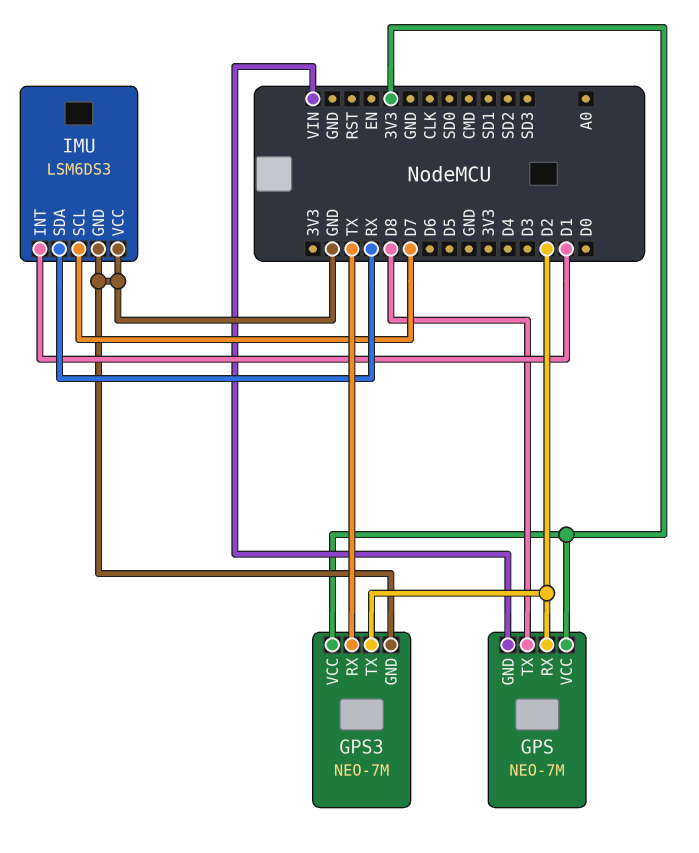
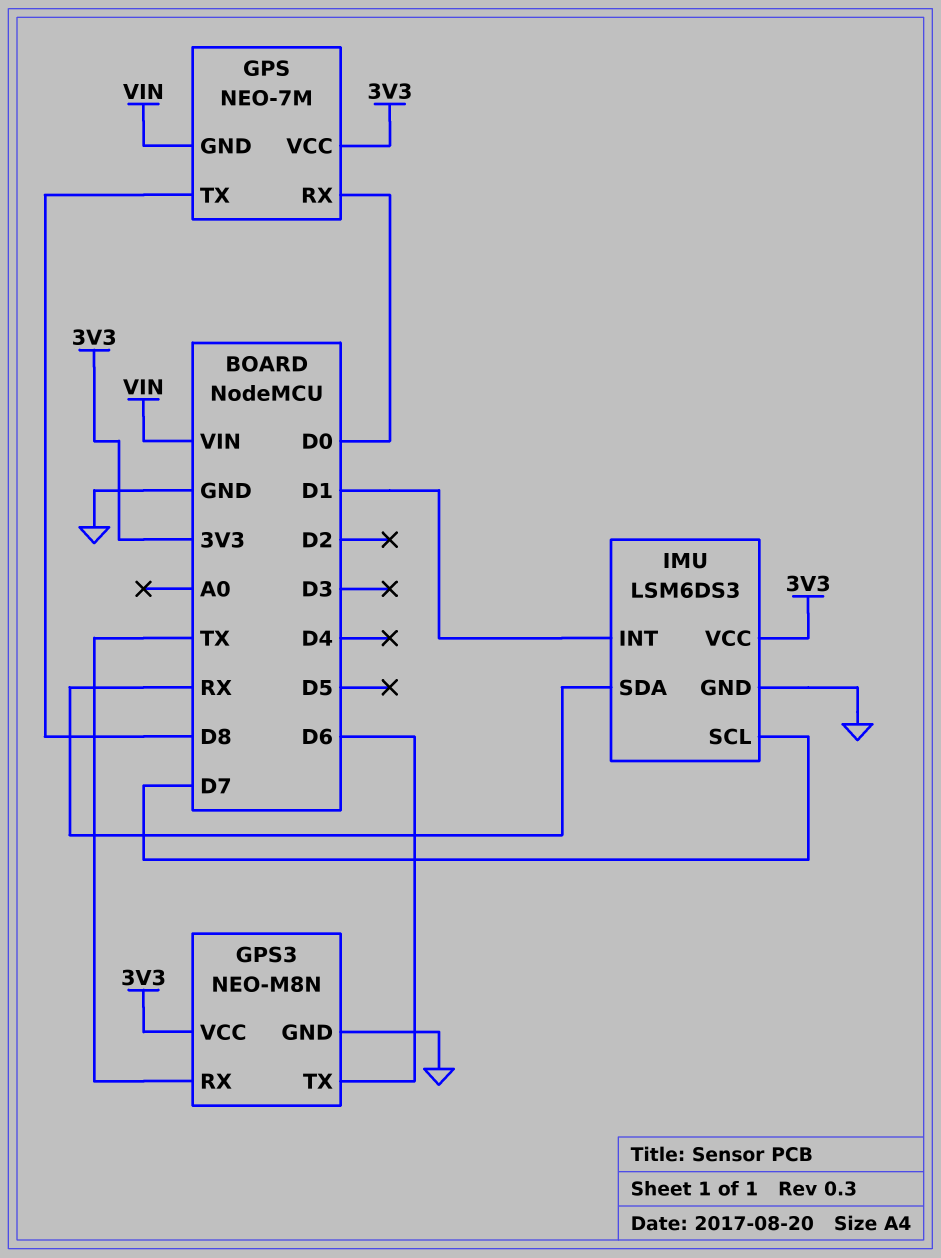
GPS pin RX: D2 -> D0
GPS3: NEO-7M -> NEO-M8N
GPS3 pin TX: D2 -> D6
IMU pin VCC: GND -> 3V3

